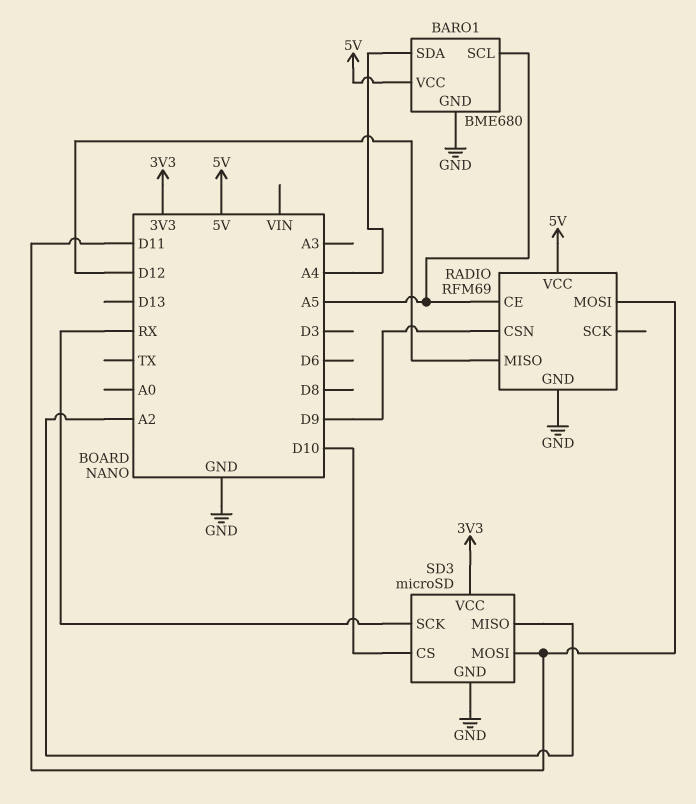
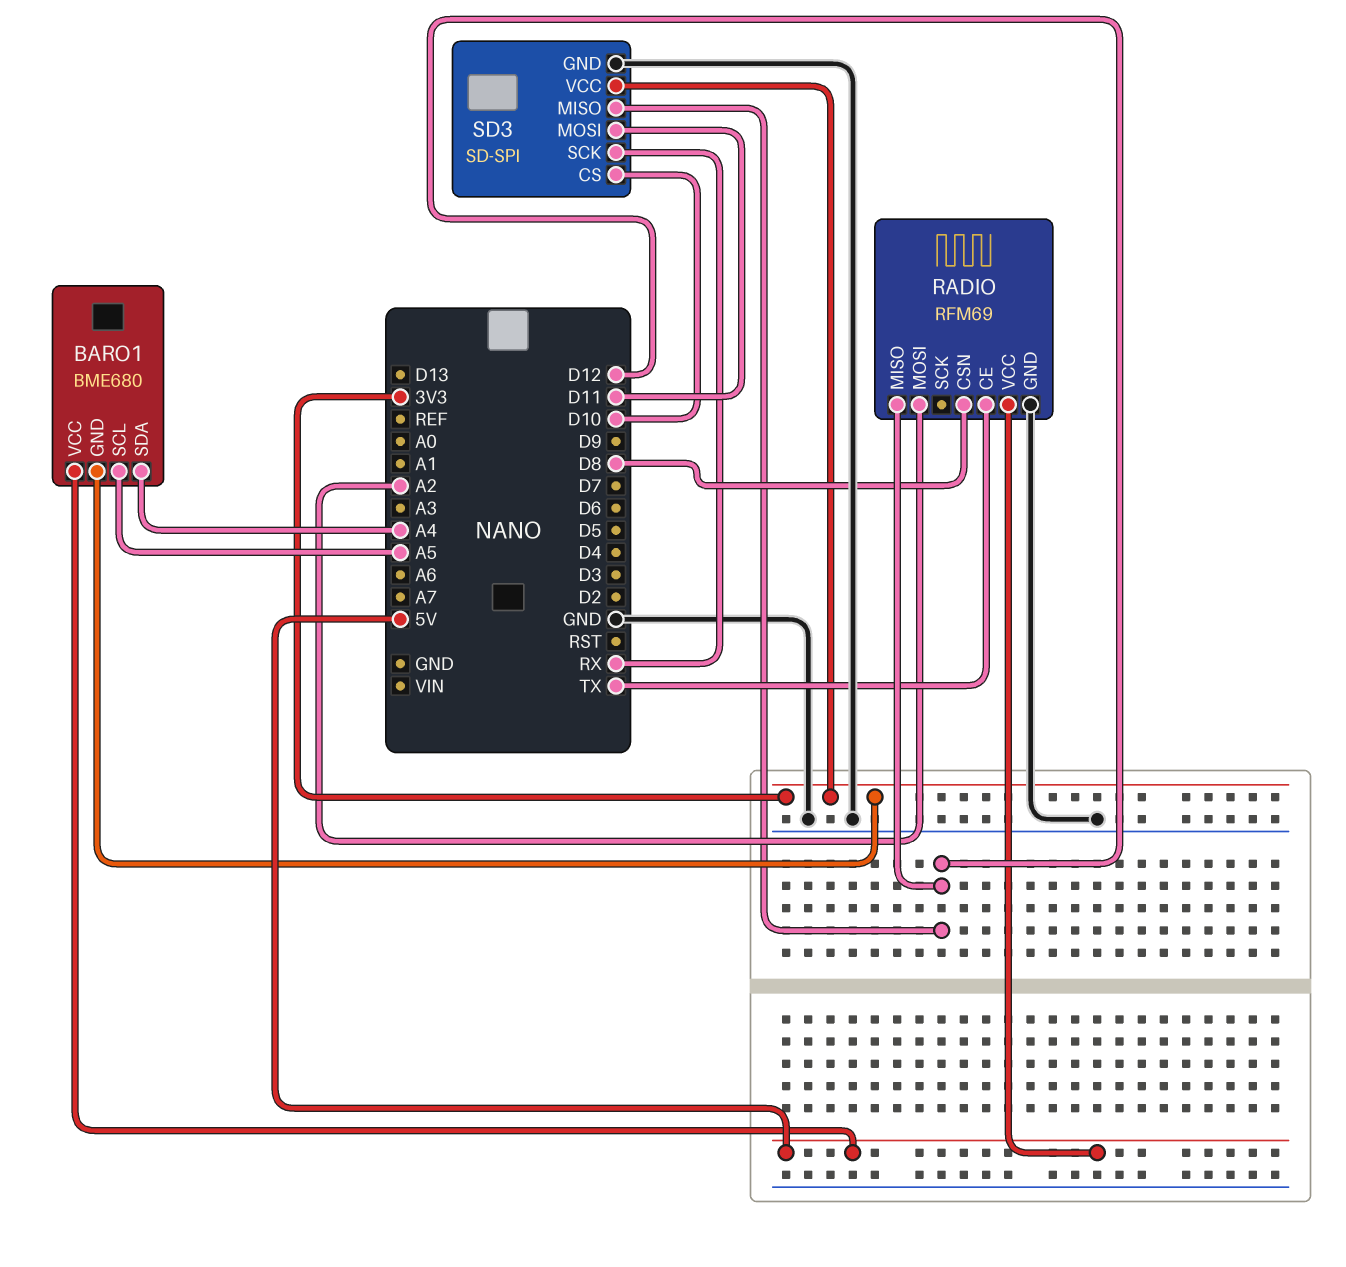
BARO1 pin GND: GND -> 3V3
RADIO pin CE: A5 -> TX
RADIO pin CSN: D9 -> D8
RADIO pin MOSI: D11 -> A2
SD3: microSD -> SD-SPI
SD3 pin MISO: A2 -> D12

